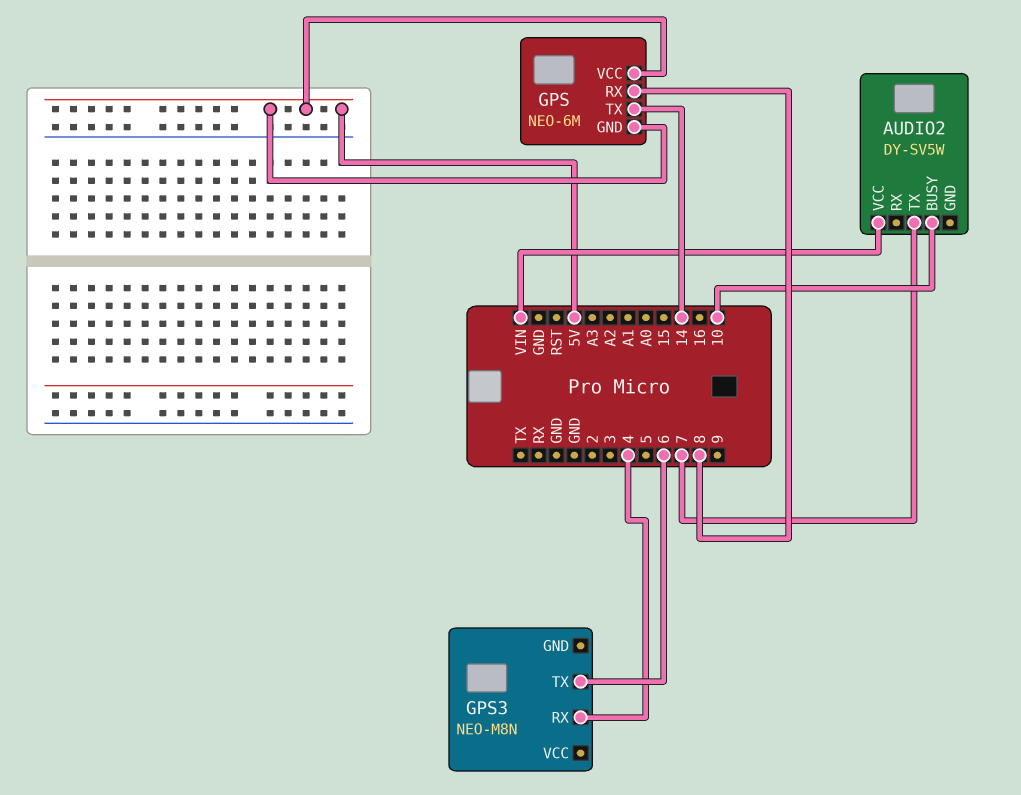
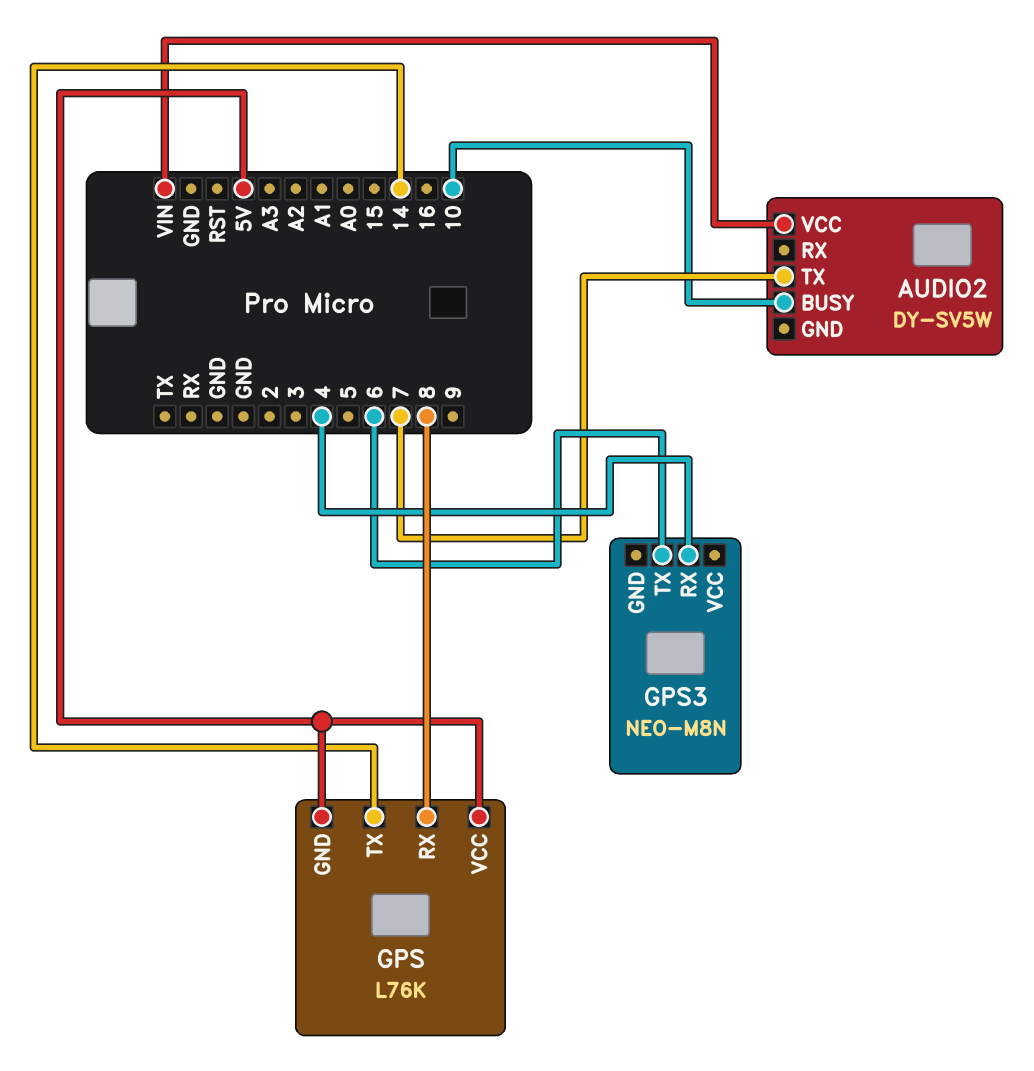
GPS: NEO-6M -> L76K

